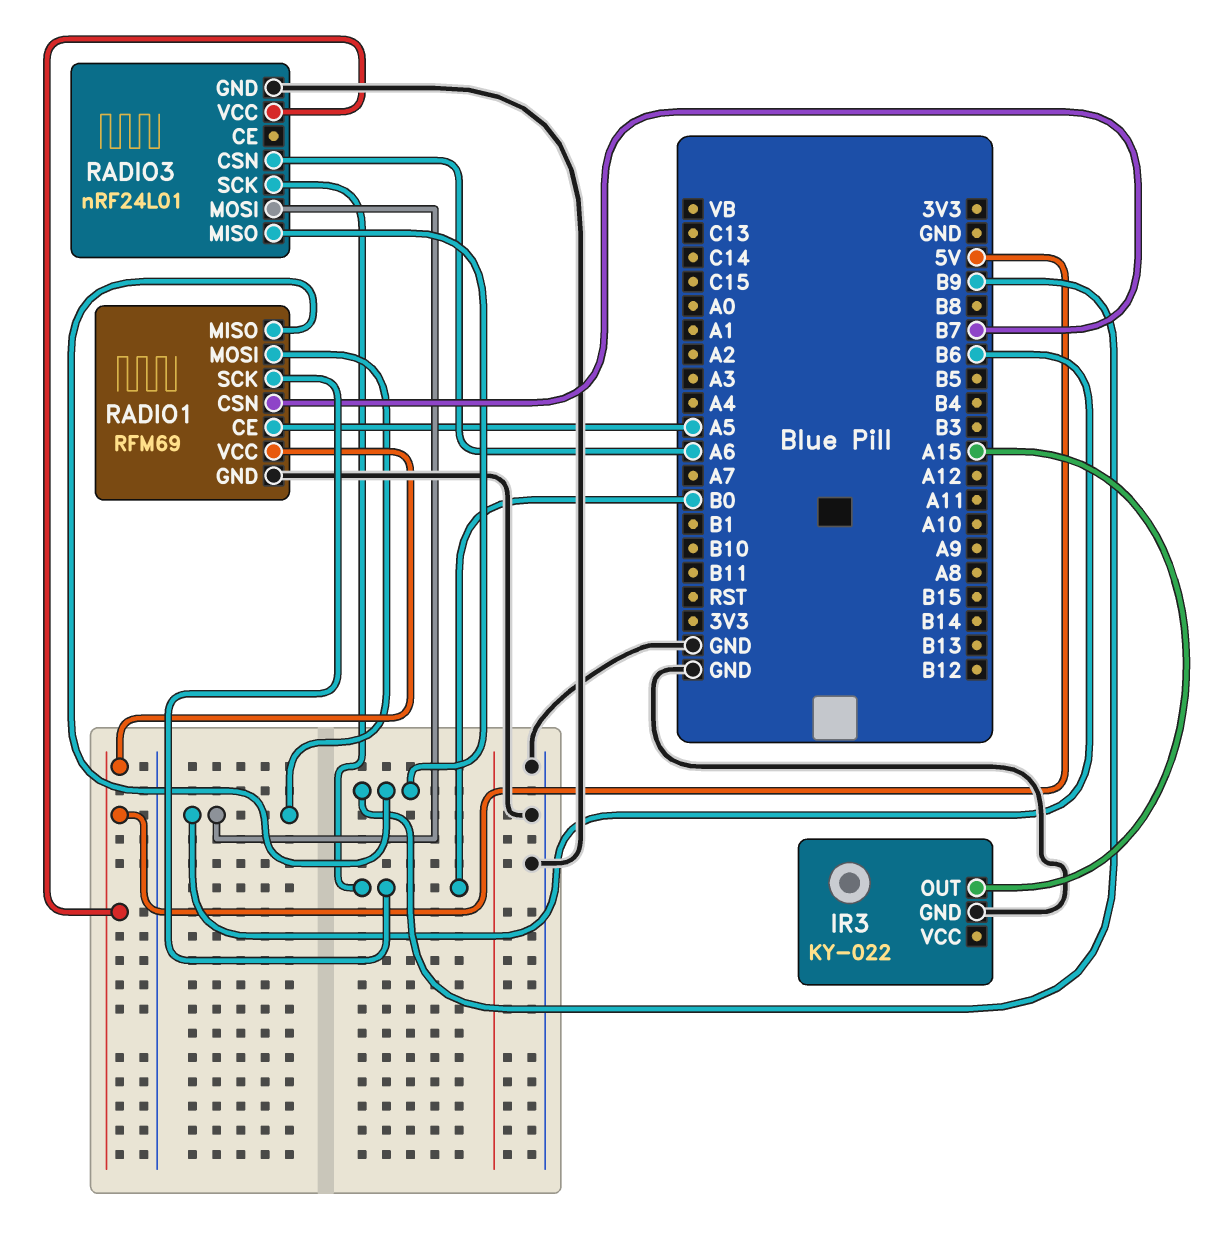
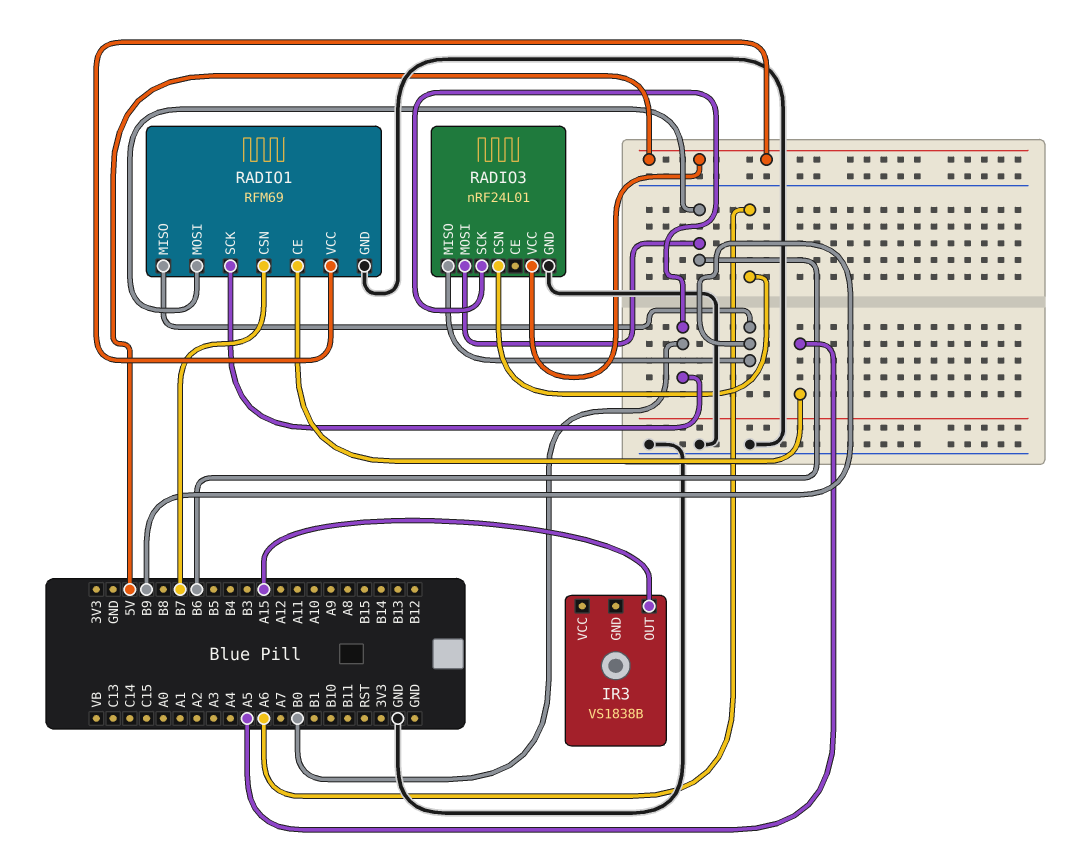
IR3: KY-022 -> VS1838B
IR3 pin GND: GND -> none

